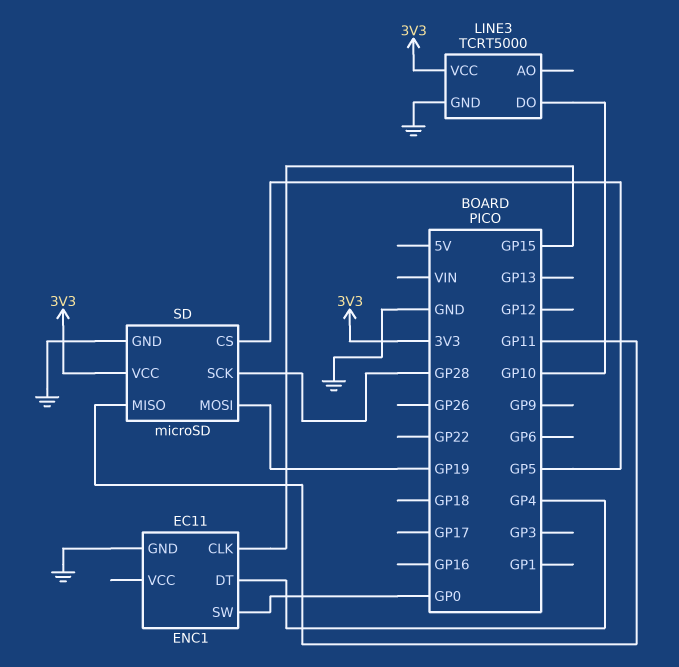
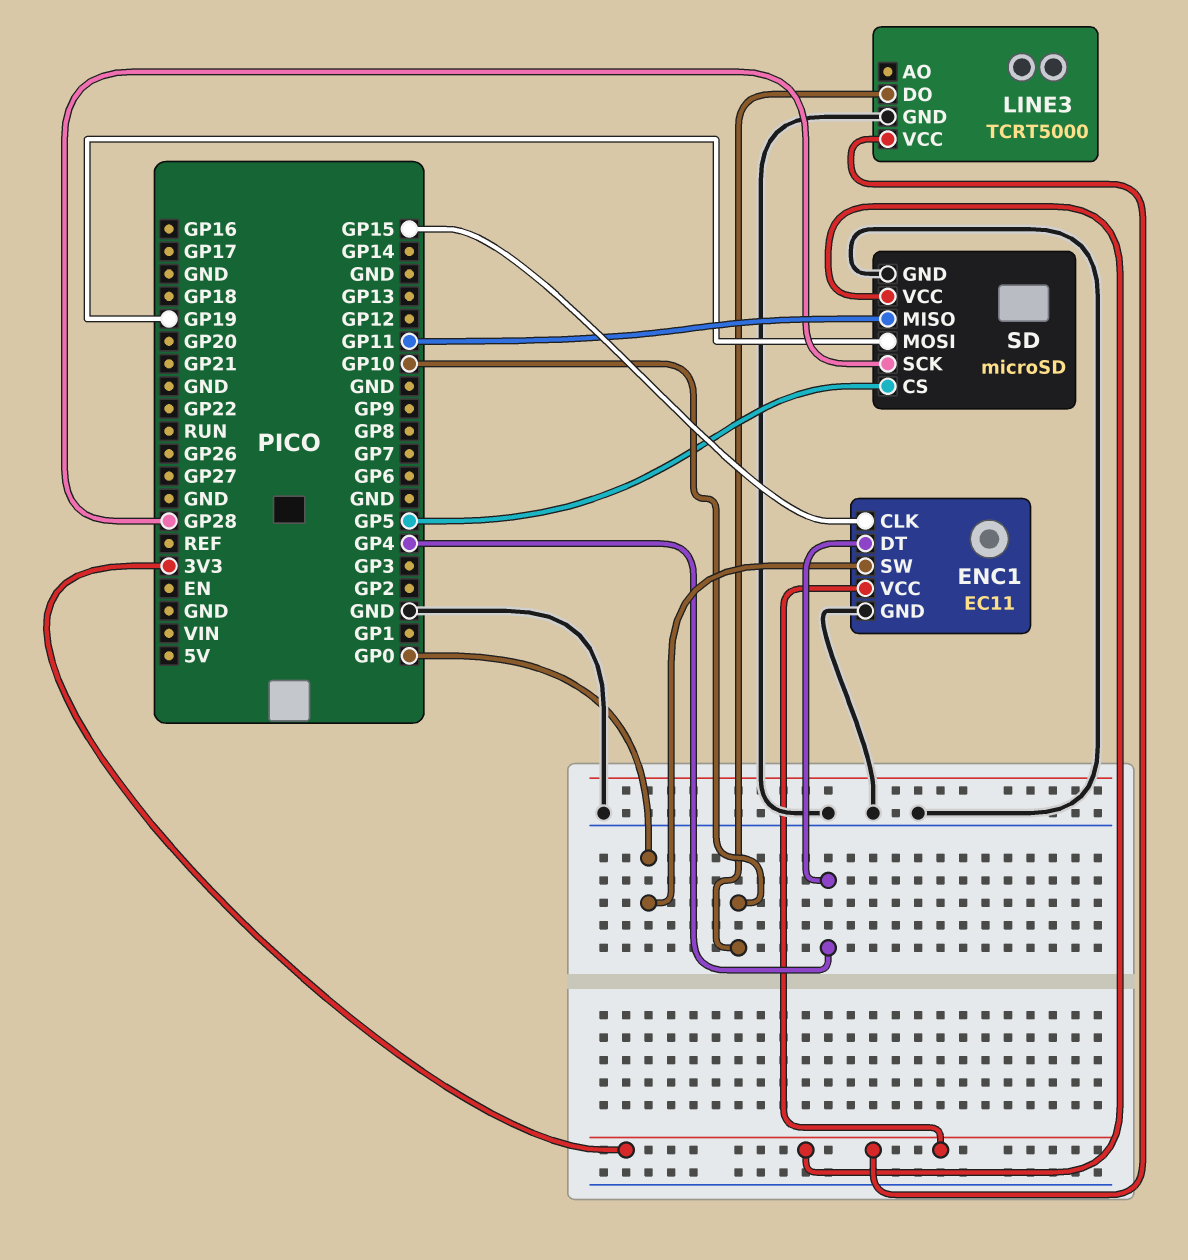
ENC1 pin VCC: none -> 3V3

